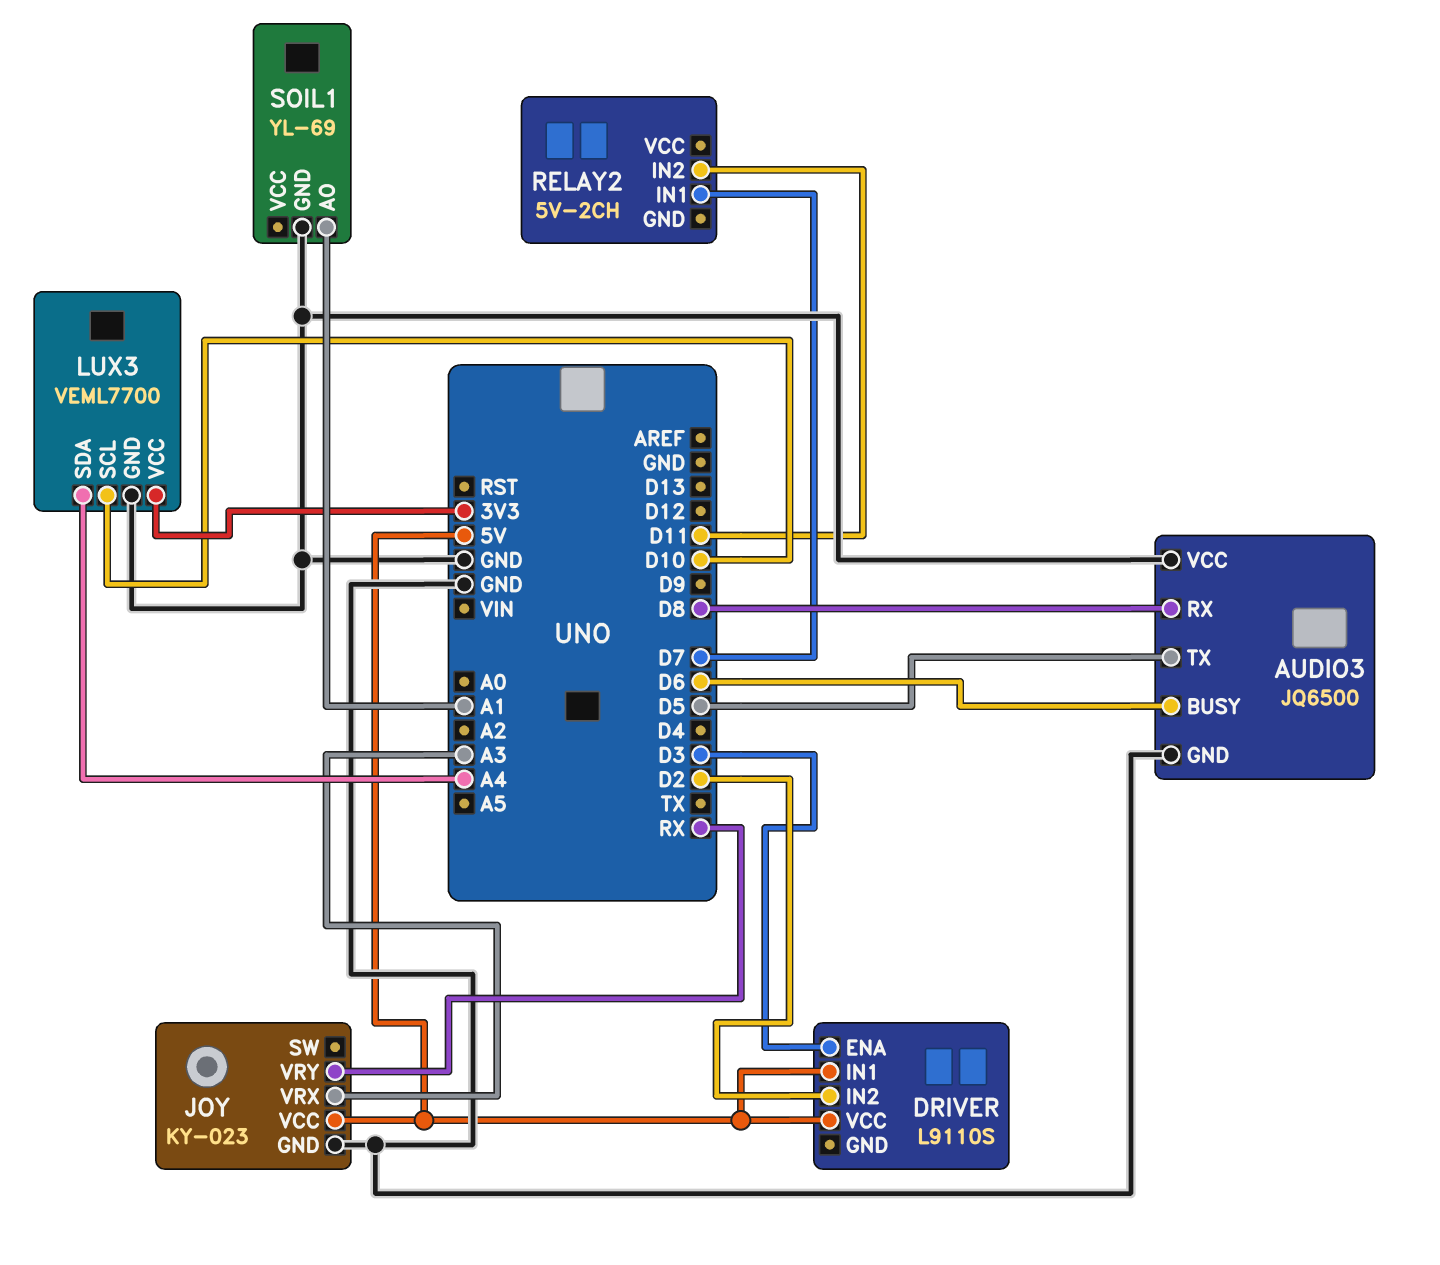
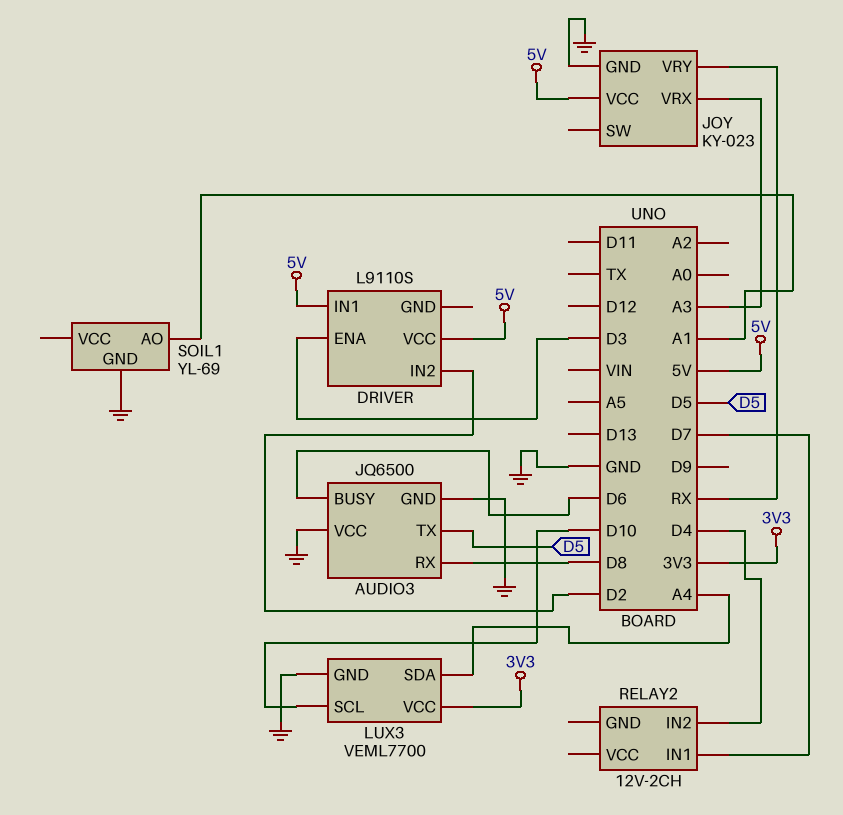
RELAY2: 5V-2CH -> 12V-2CH
RELAY2 pin IN2: D11 -> D4

